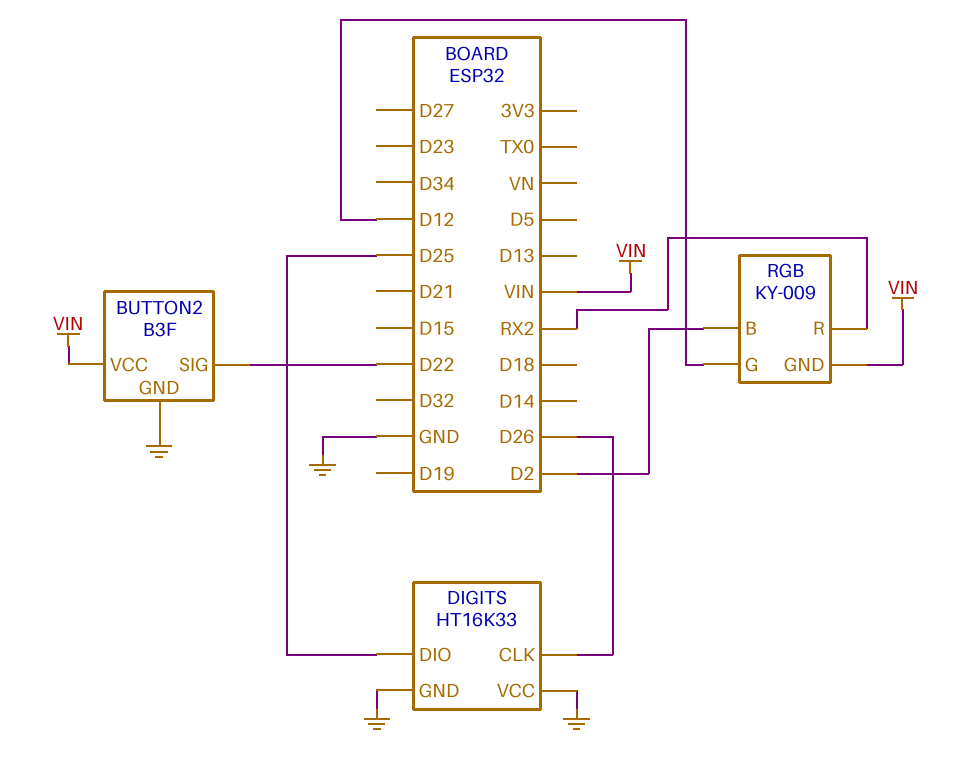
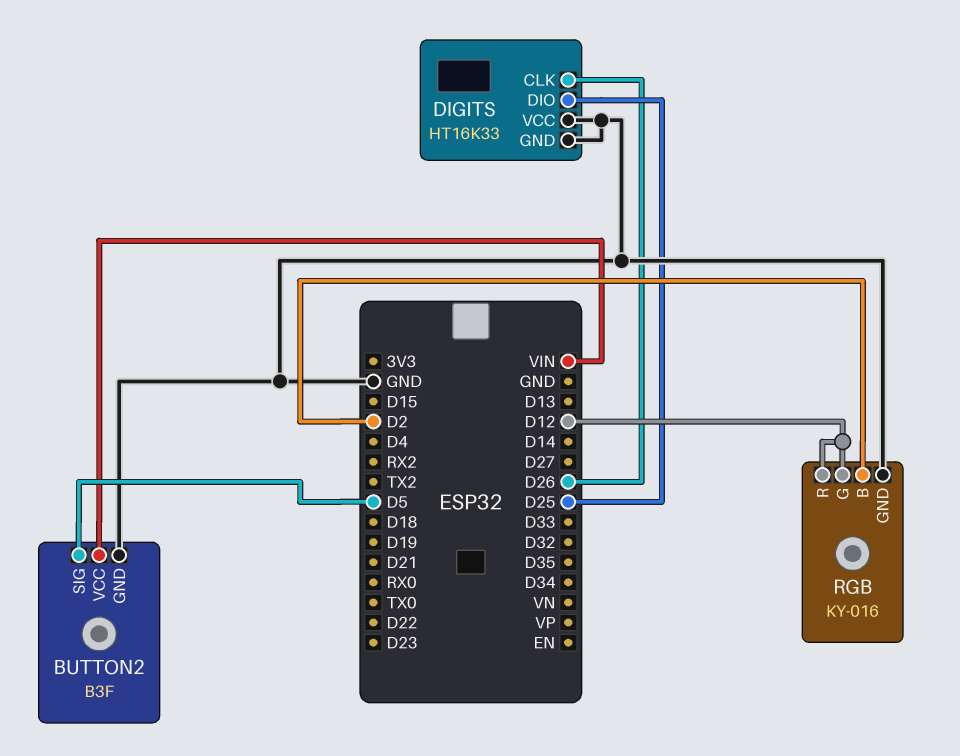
BUTTON2 pin SIG: D22 -> D5
RGB: KY-009 -> KY-016
RGB pin GND: VIN -> GND
RGB pin R: RX2 -> D12

